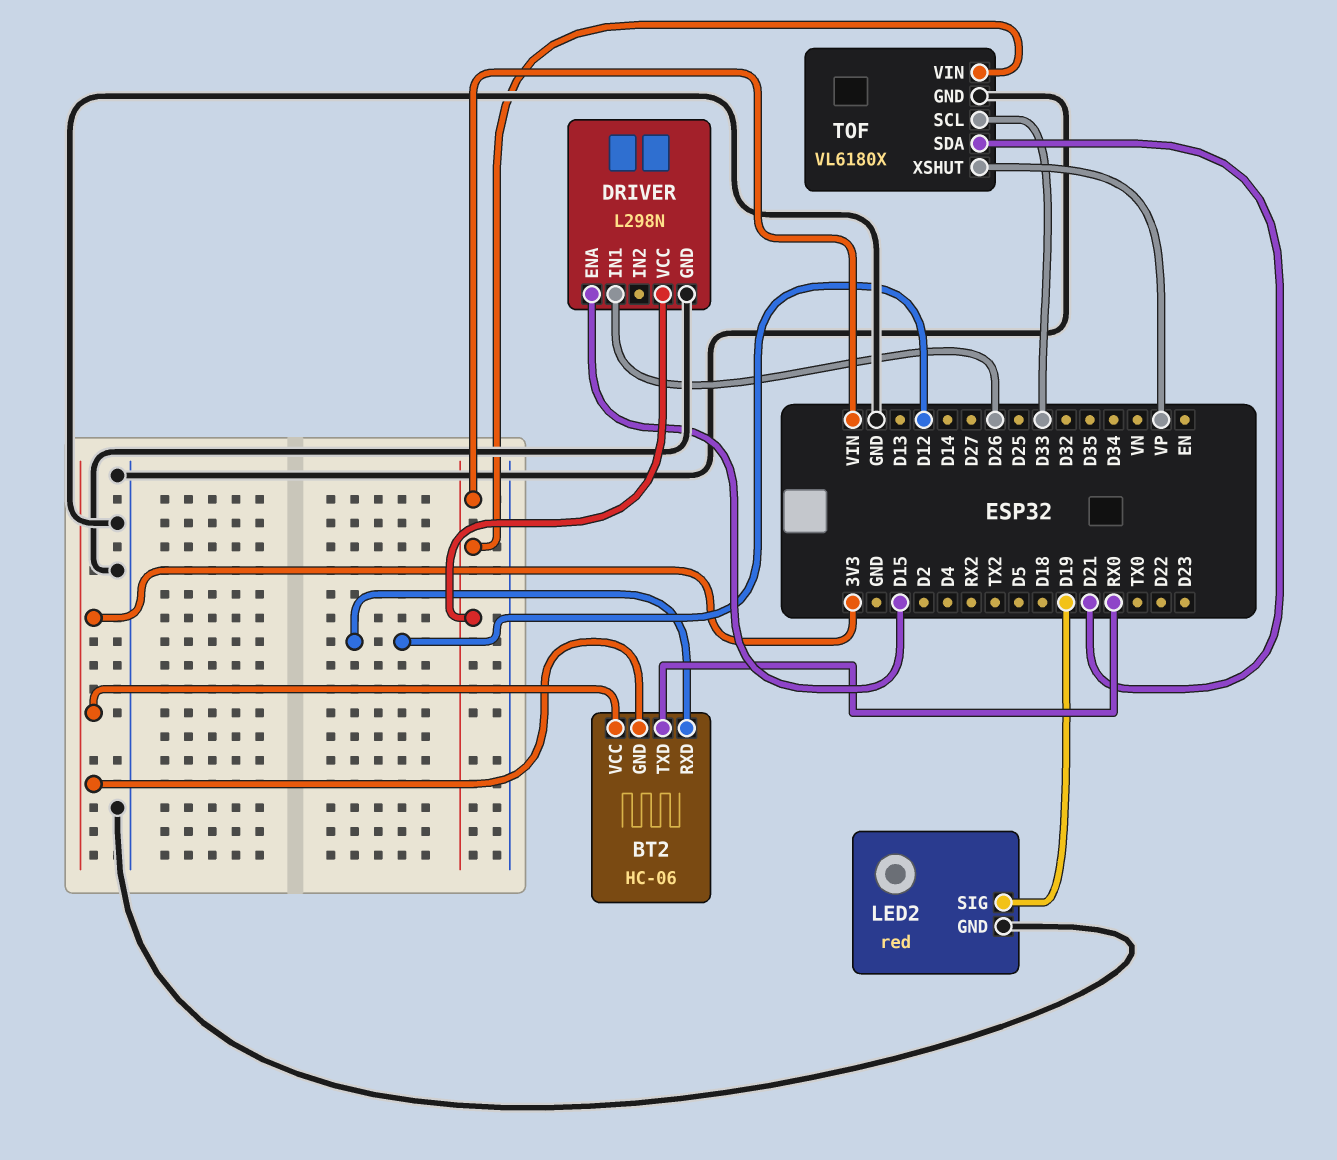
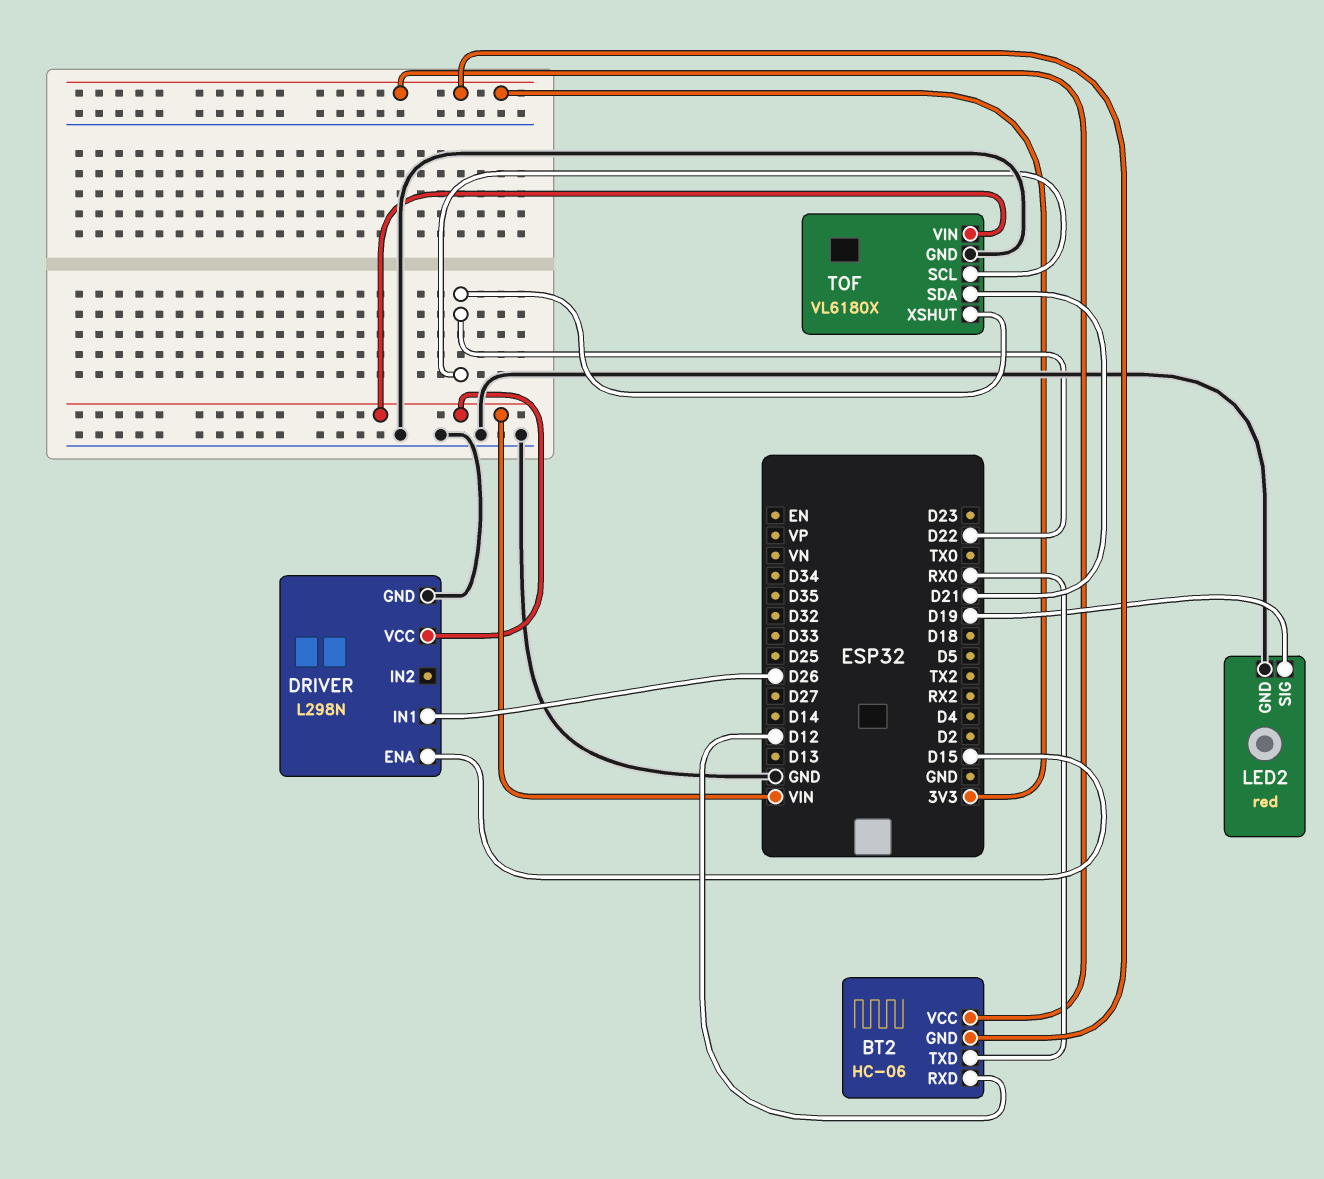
TOF pin SCL: D33 -> D22
TOF pin XSHUT: VP -> D22

